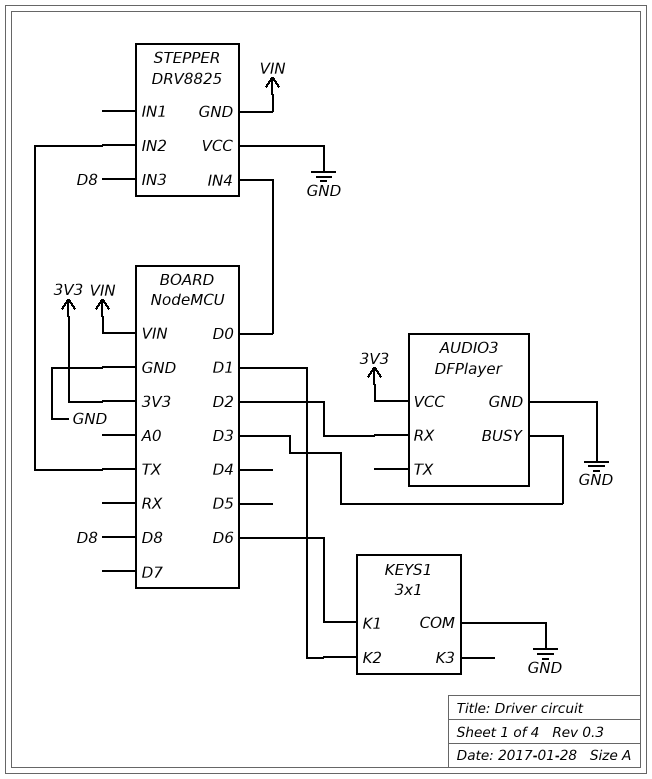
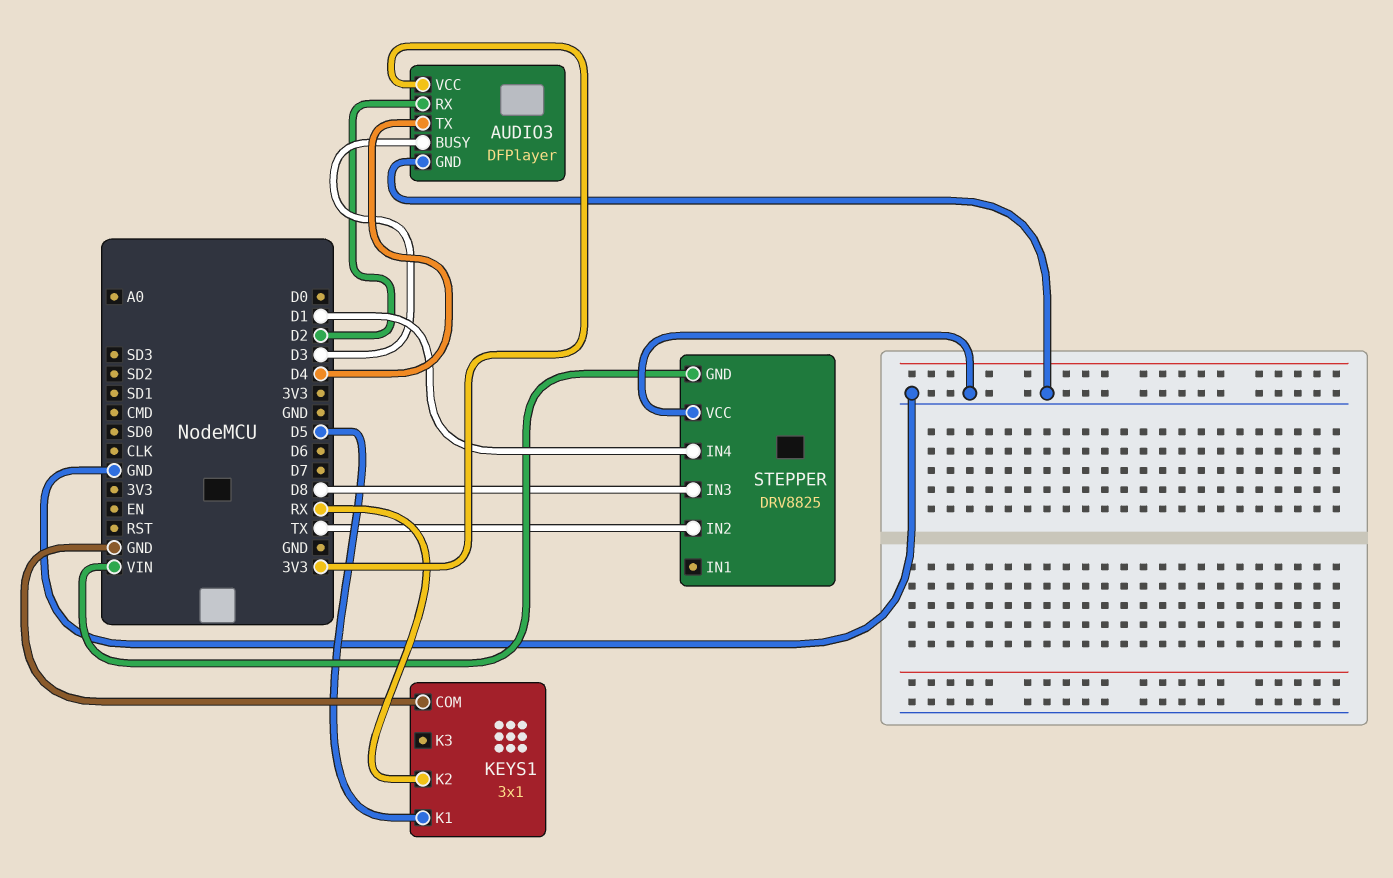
AUDIO3 pin TX: none -> D4
KEYS1 pin K1: D6 -> D5
KEYS1 pin K2: D1 -> RX
STEPPER pin IN4: D0 -> D1

